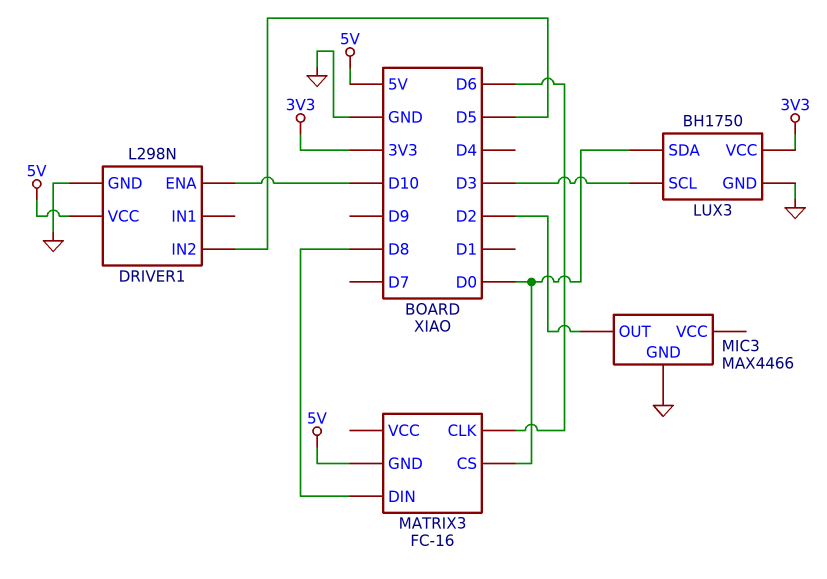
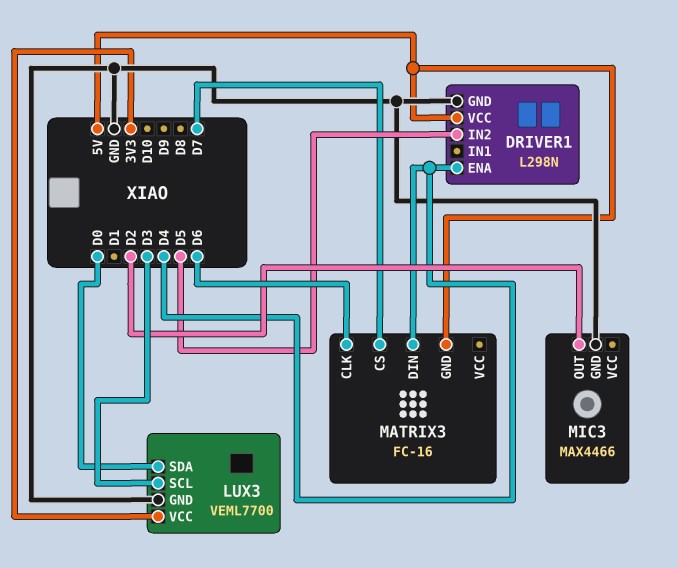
DRIVER1 pin ENA: D10 -> D4
LUX3: BH1750 -> VEML7700
MATRIX3 pin CS: D0 -> D7
MATRIX3 pin DIN: D8 -> D4

